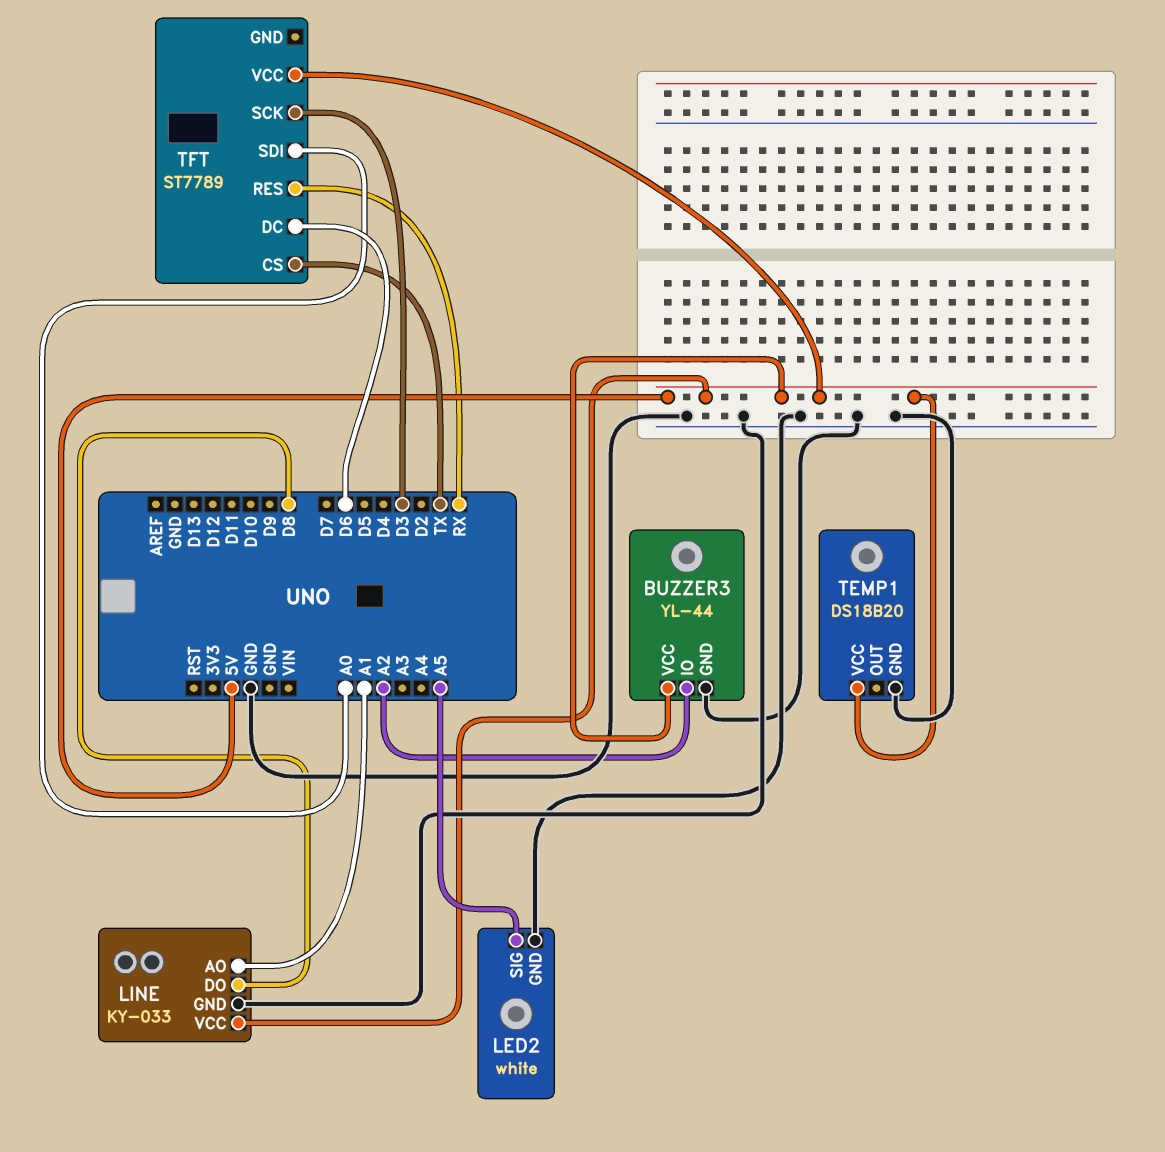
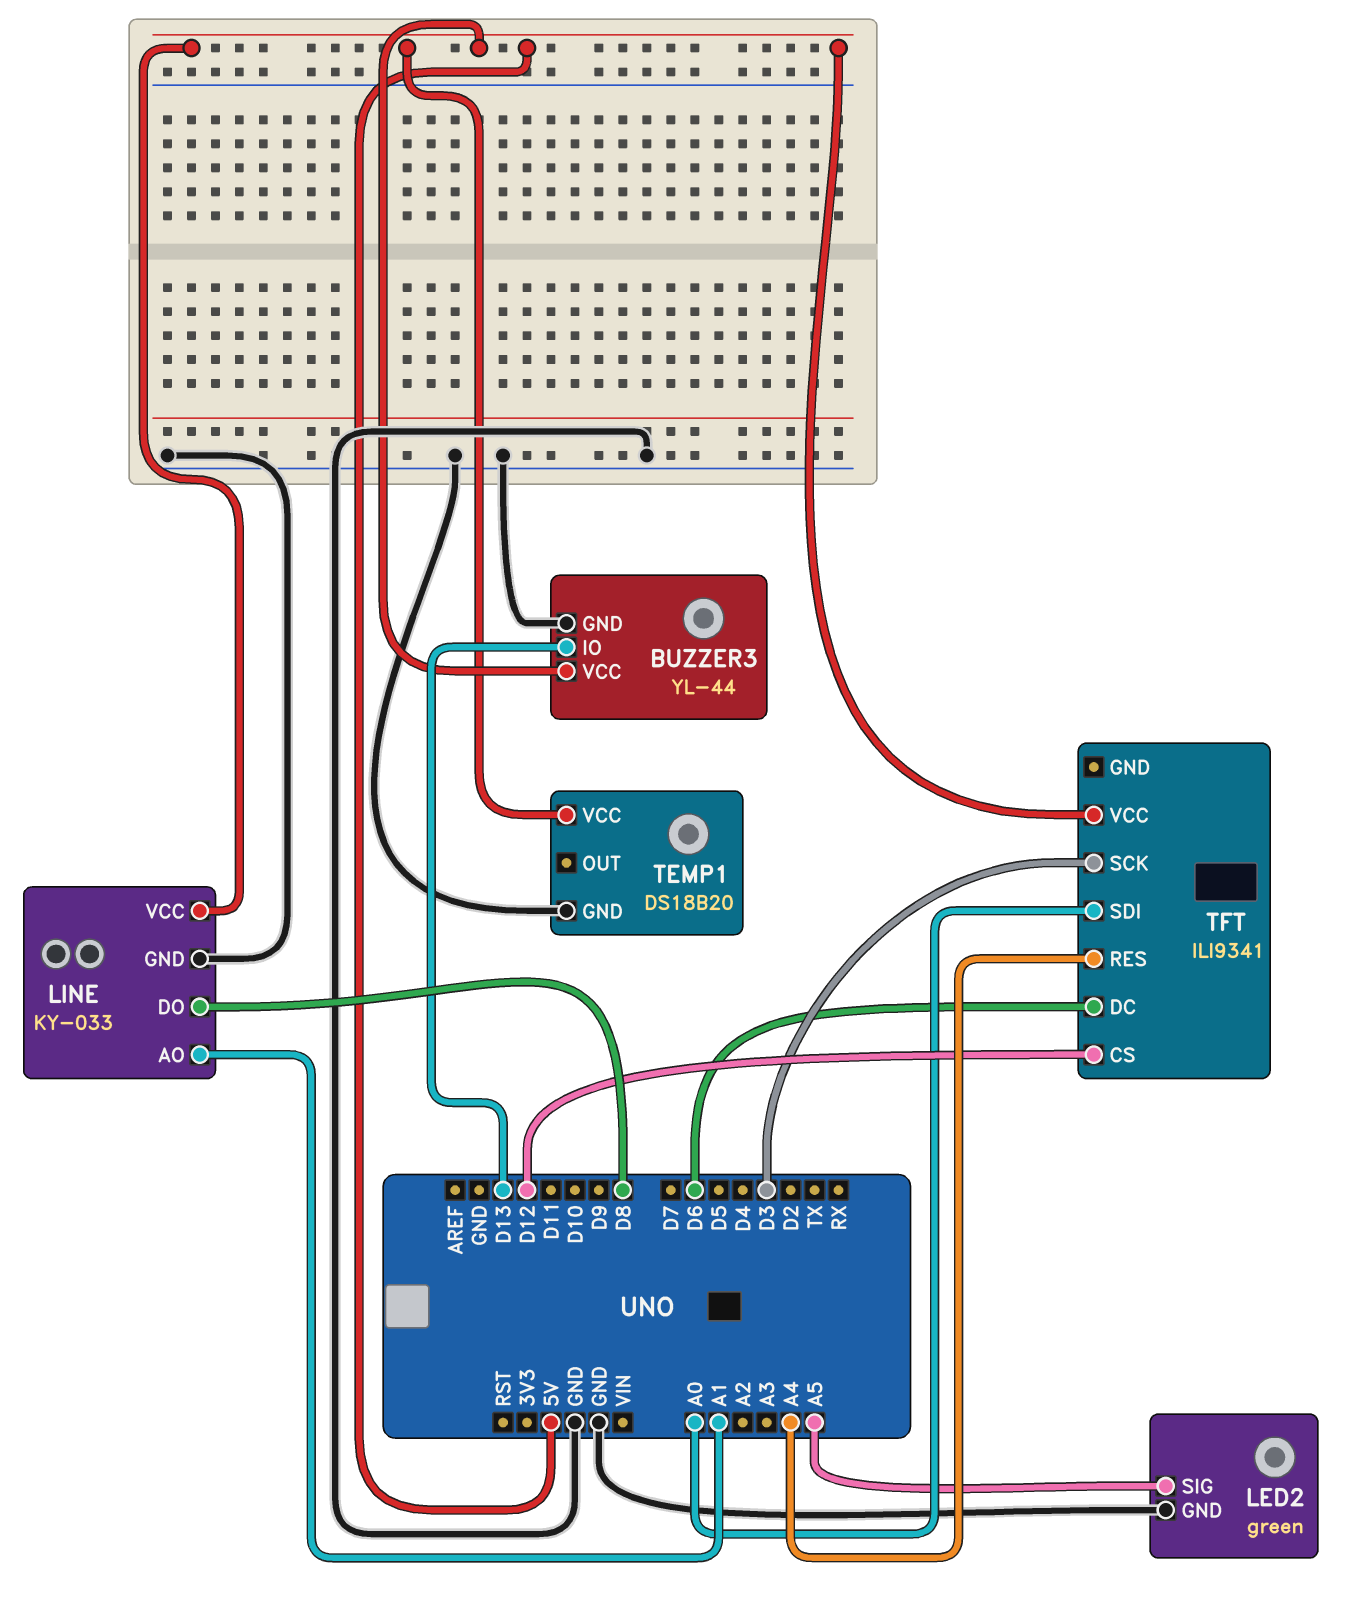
BUZZER3 pin IO: A2 -> D13
LED2: white -> green
TFT: ST7789 -> ILI9341
TFT pin CS: TX -> D12
TFT pin RES: RX -> A4

